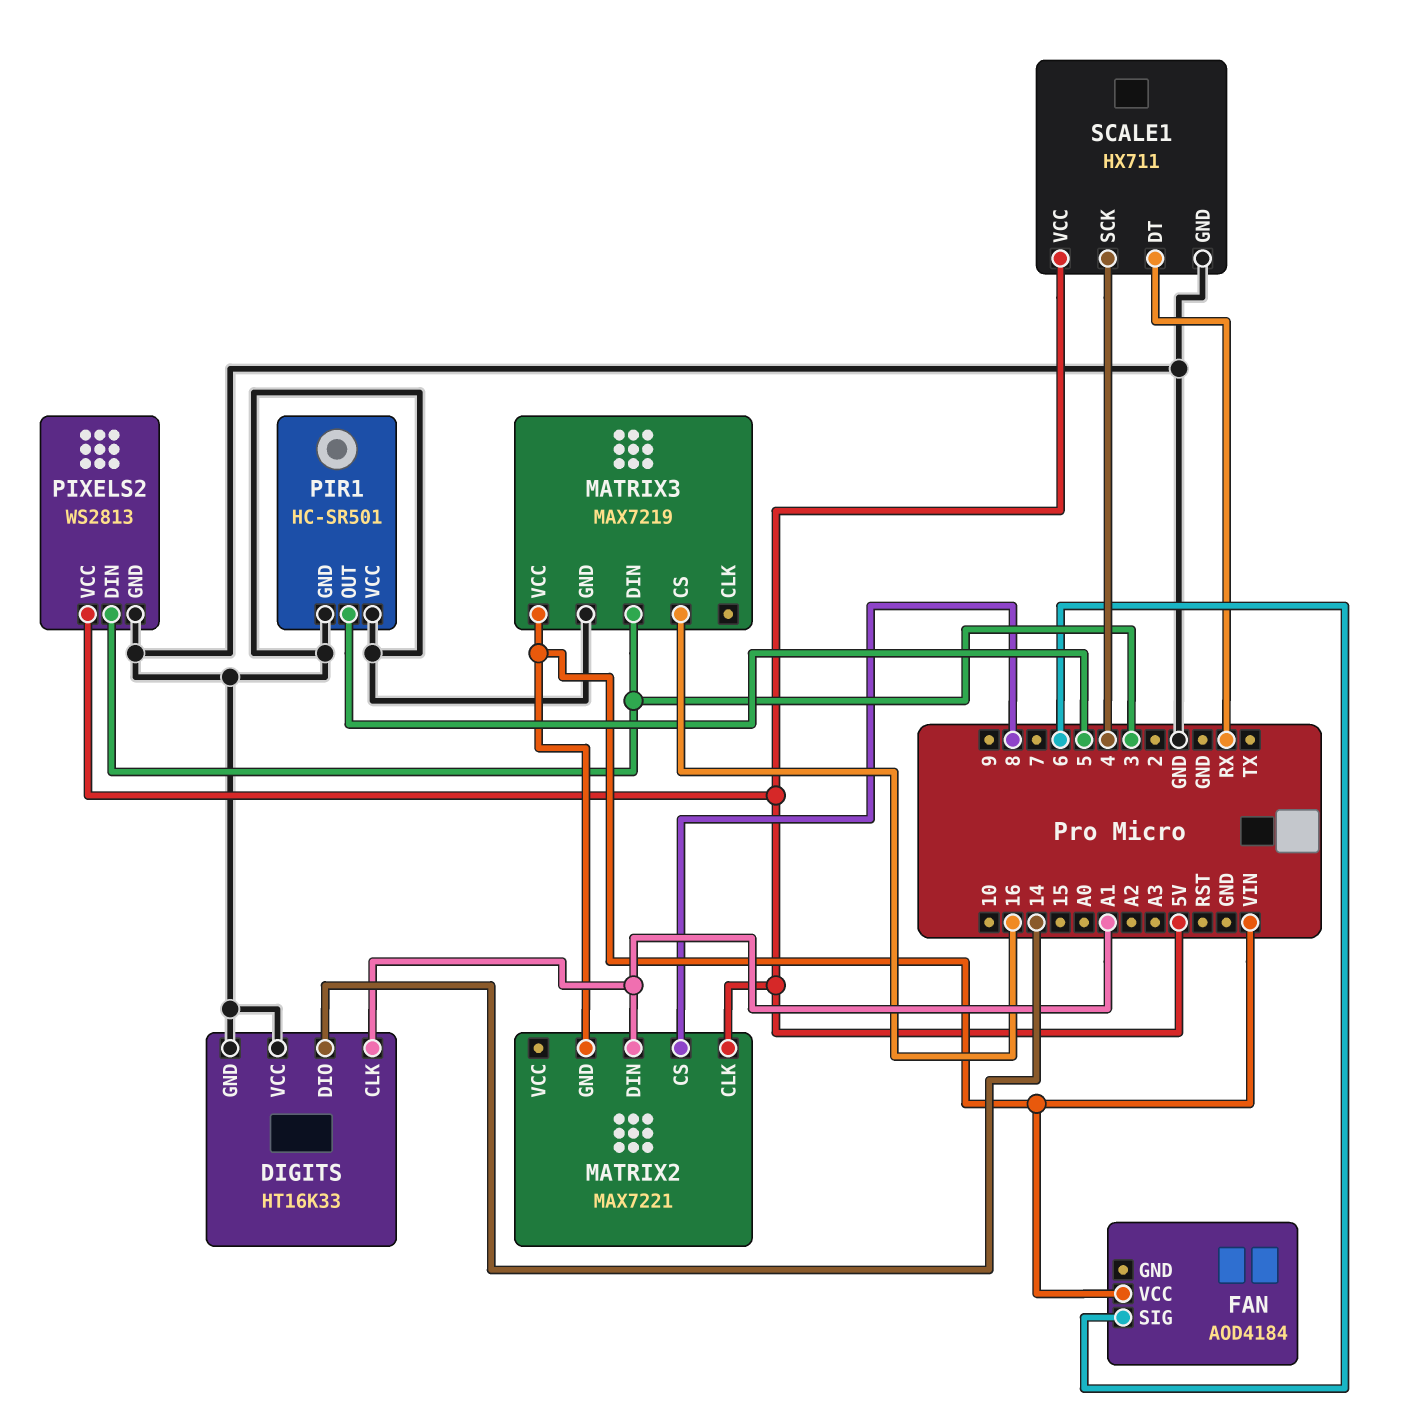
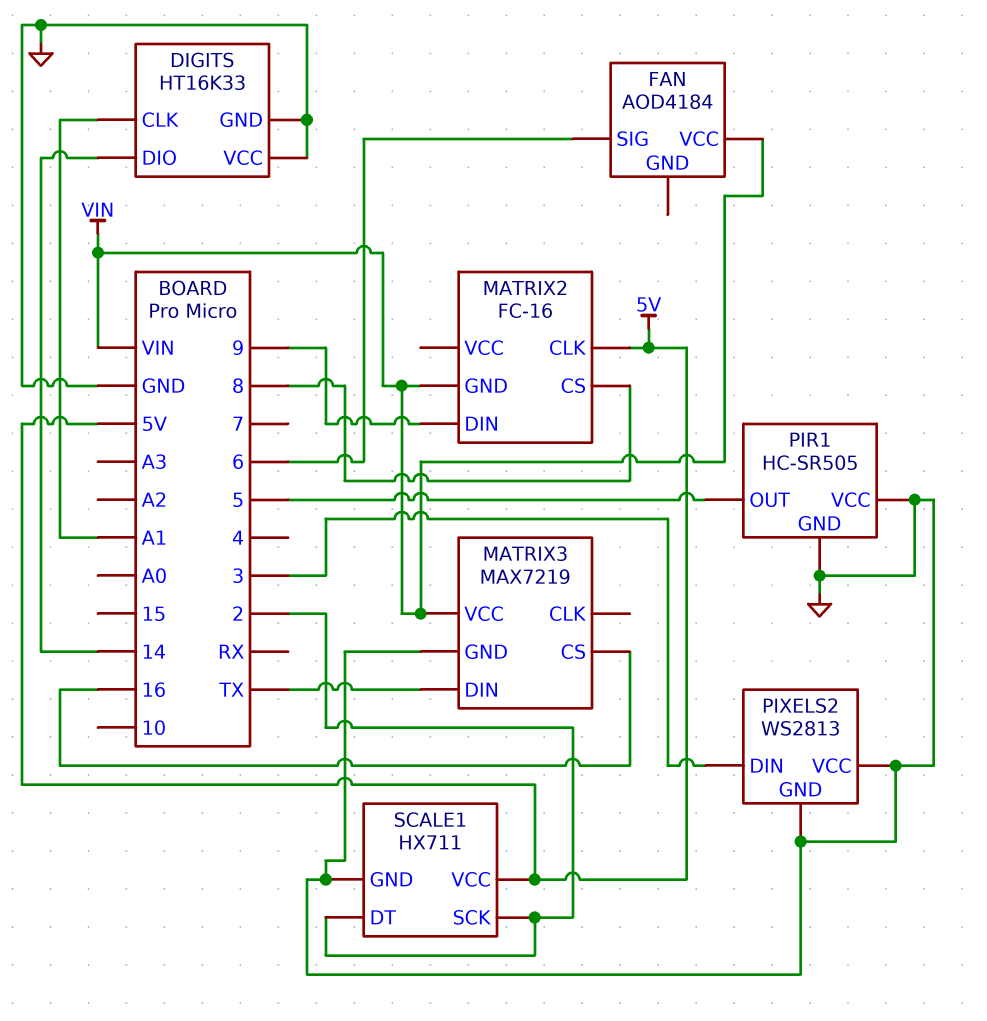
MATRIX2: MAX7221 -> FC-16
MATRIX2 pin DIN: A1 -> 9
MATRIX3 pin DIN: 3 -> TX
PIR1: HC-SR501 -> HC-SR505
PIXELS2 pin VCC: 5V -> GND
SCALE1 pin DT: RX -> 2
SCALE1 pin SCK: 4 -> 2

